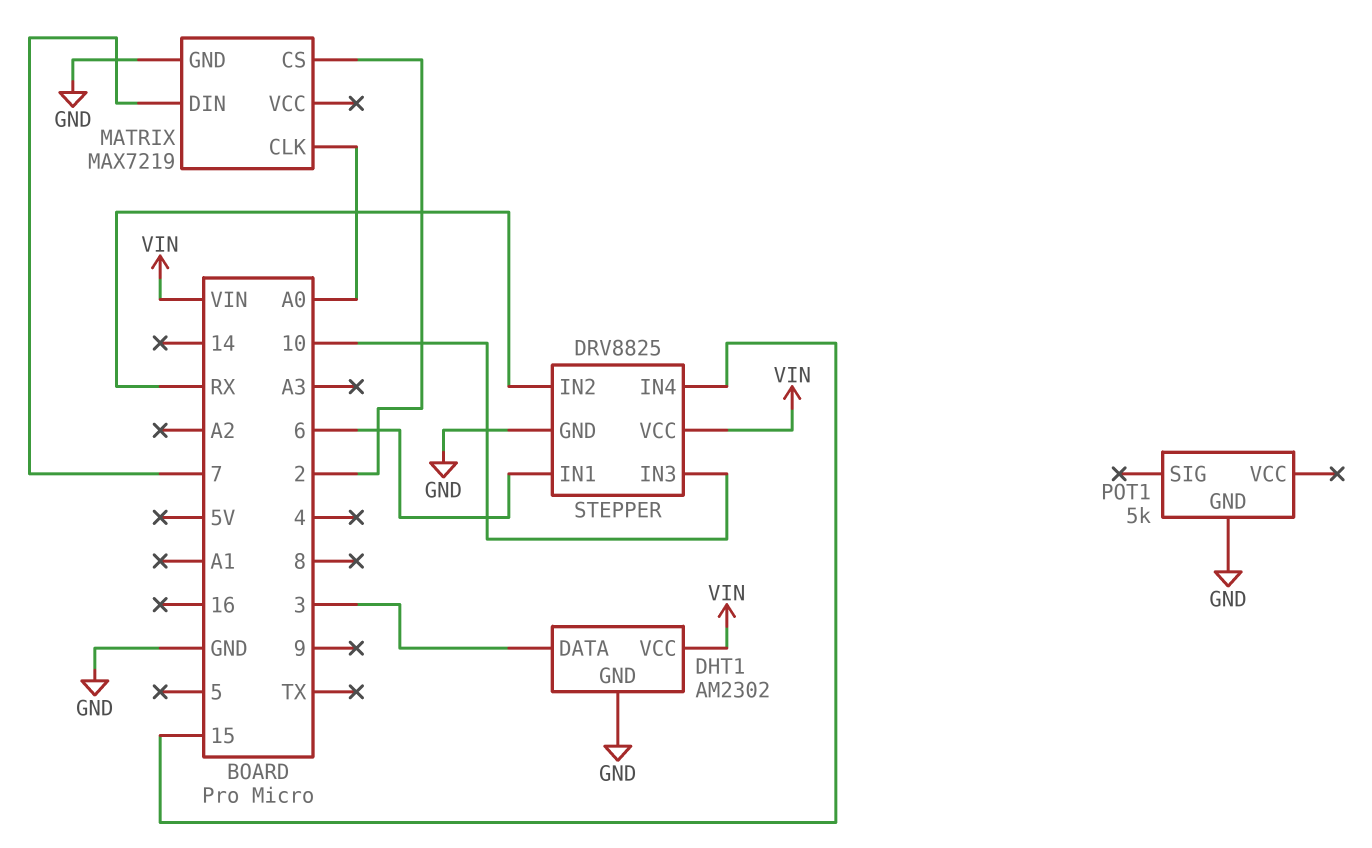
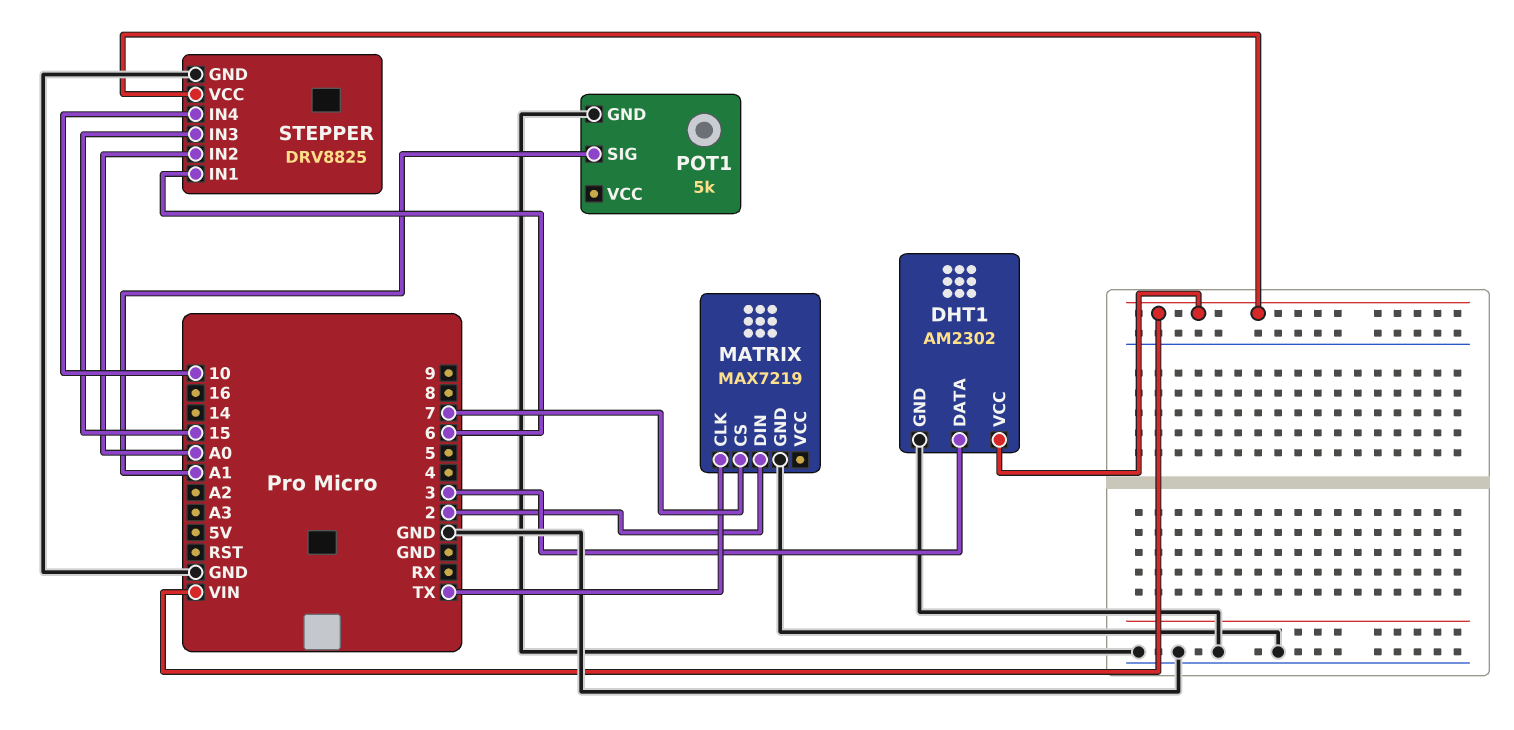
MATRIX pin CLK: A0 -> TX
MATRIX pin CS: 2 -> 7
MATRIX pin DIN: 7 -> 2
POT1 pin SIG: none -> A1
STEPPER pin IN2: RX -> A0
STEPPER pin IN3: 10 -> 15
STEPPER pin IN4: 15 -> 10

